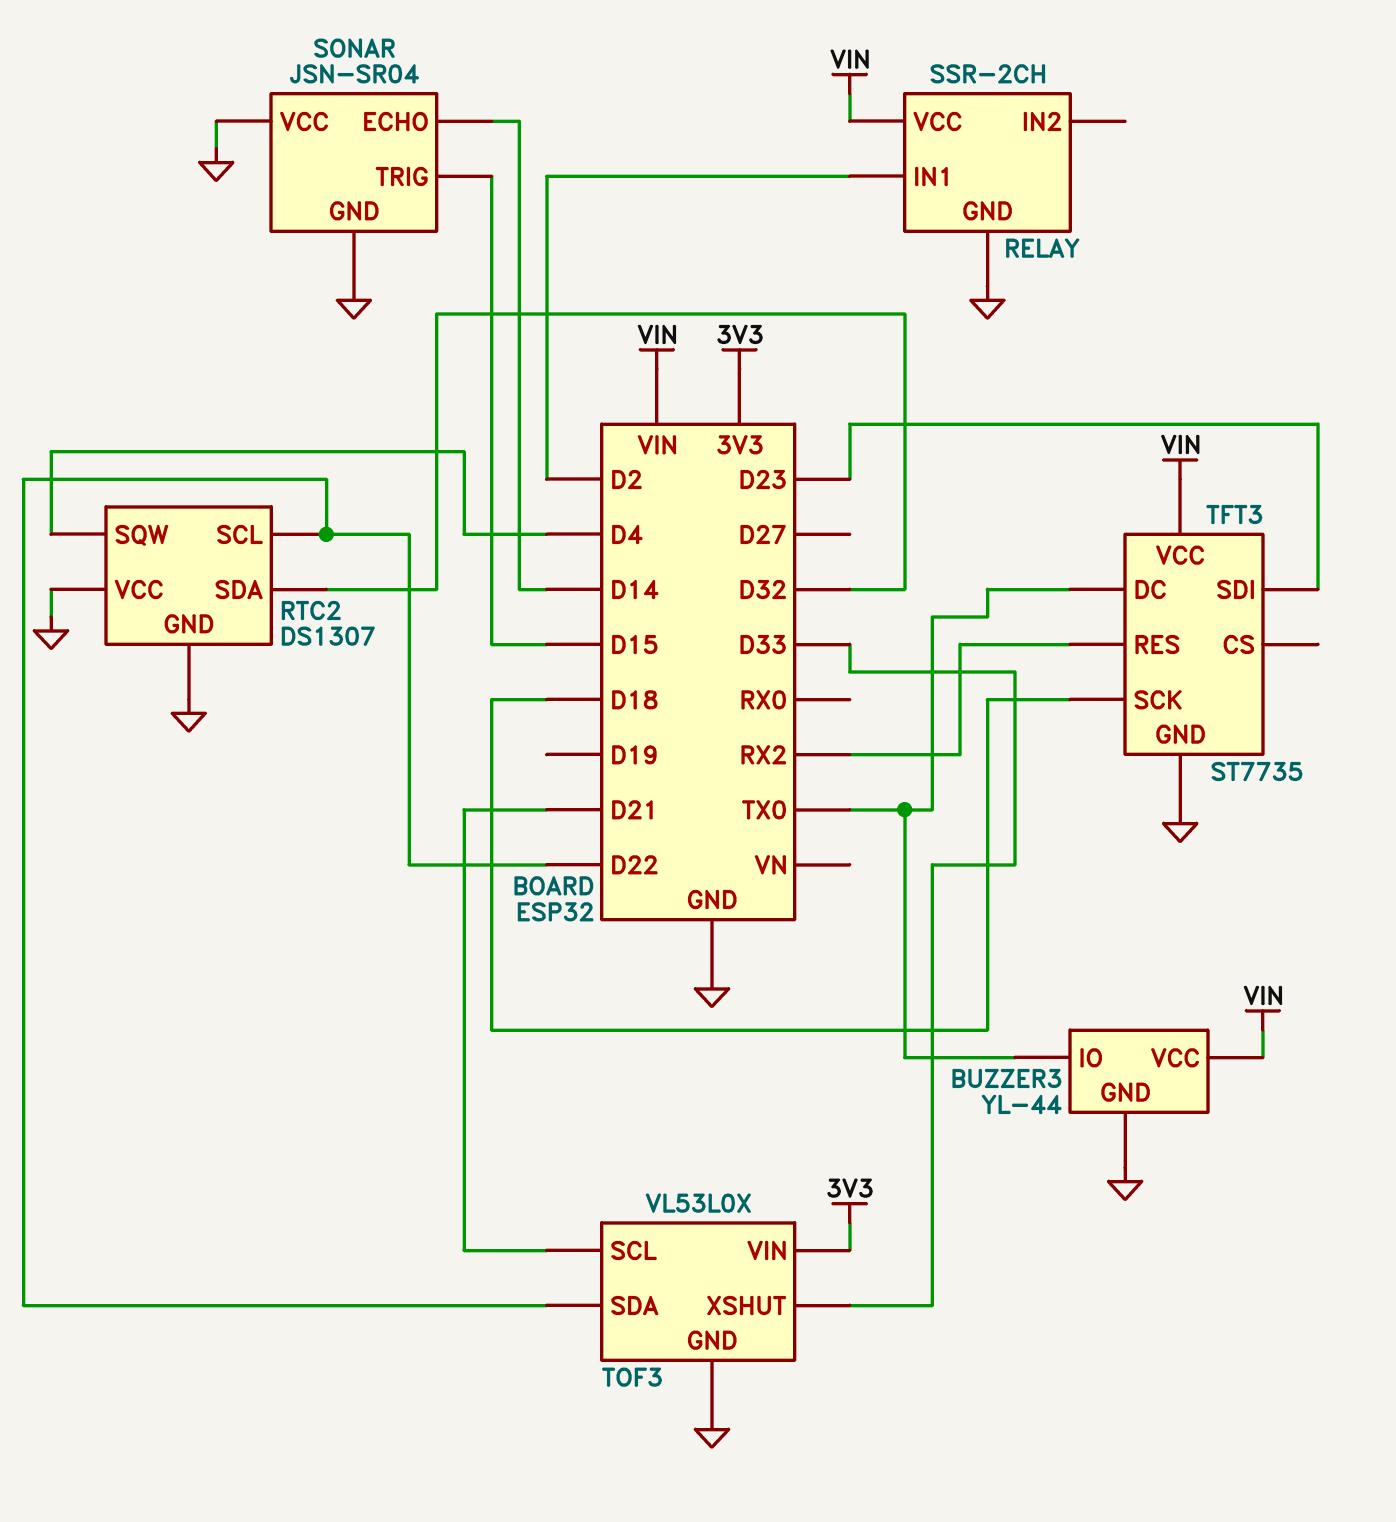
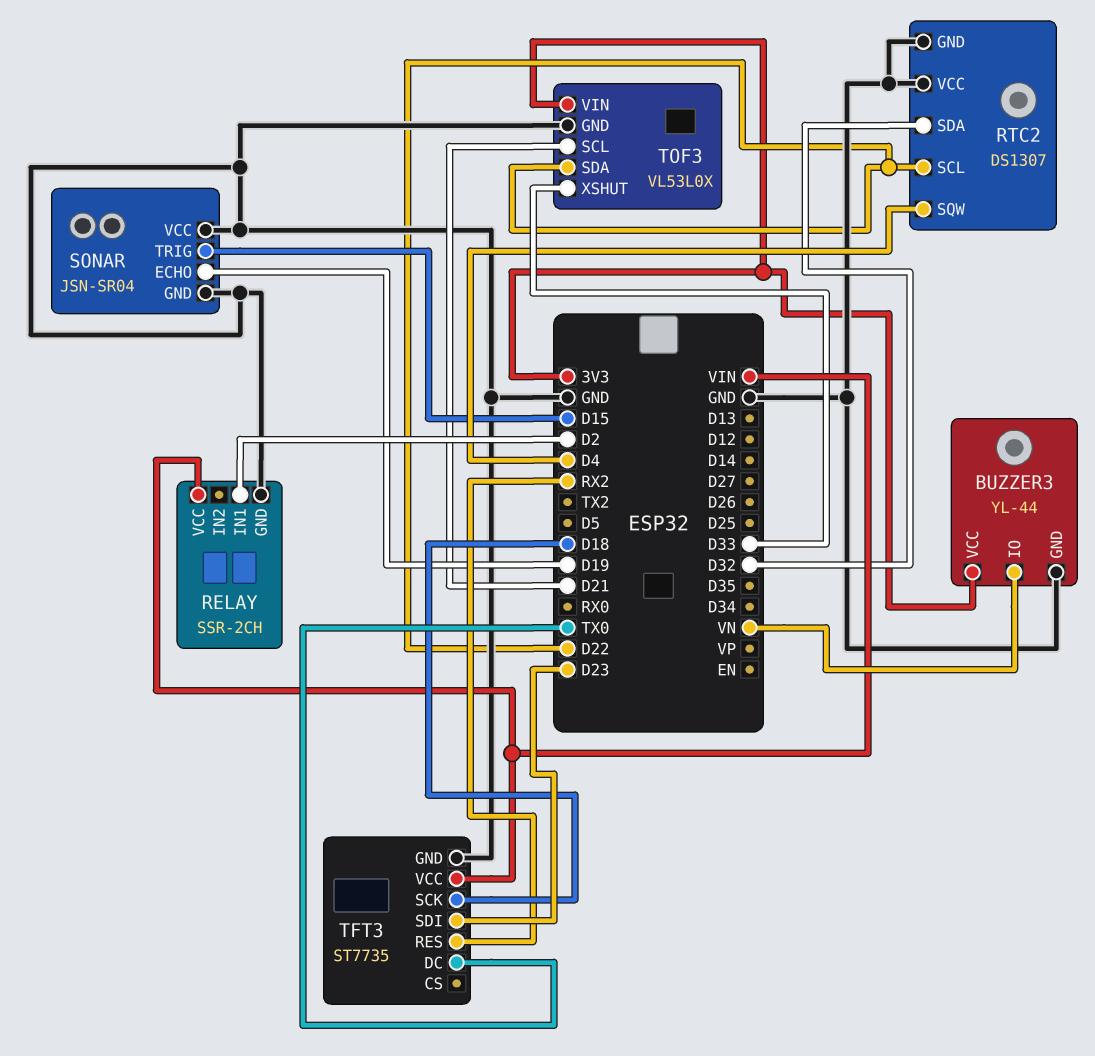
BUZZER3 pin IO: TX0 -> VN
BUZZER3 pin VCC: VIN -> 3V3
SONAR pin ECHO: D14 -> D19

